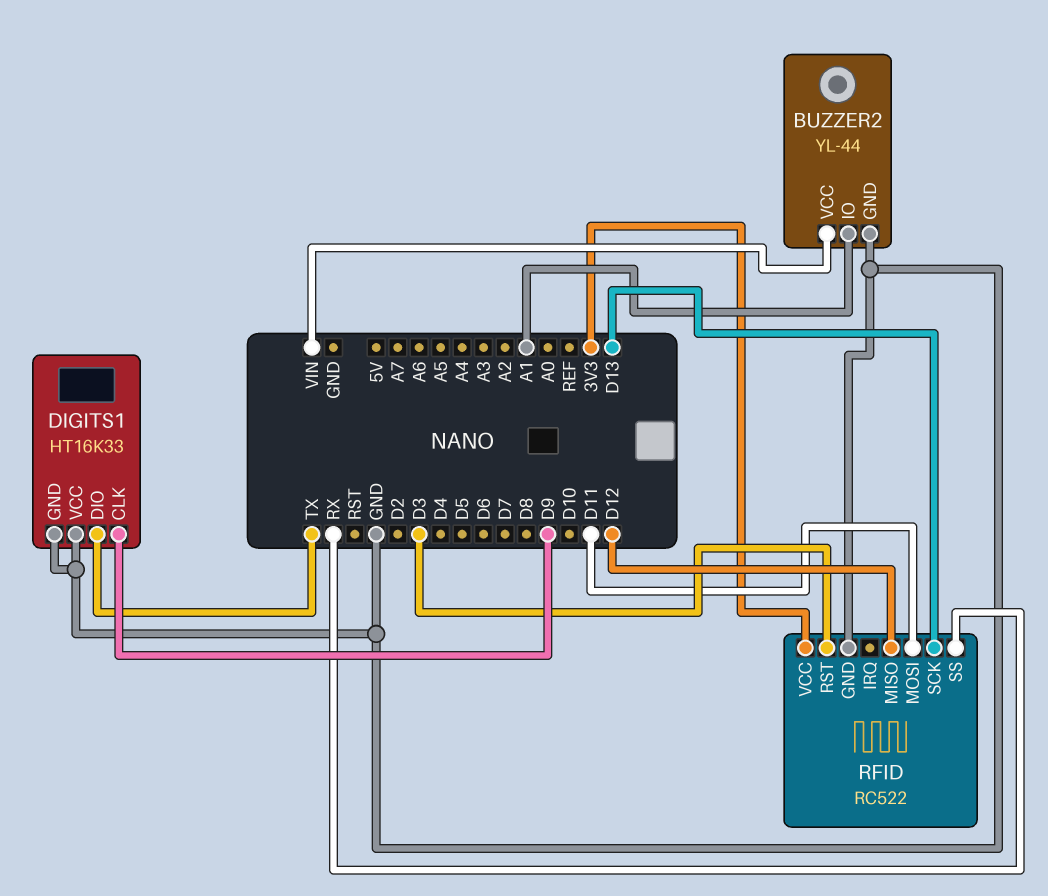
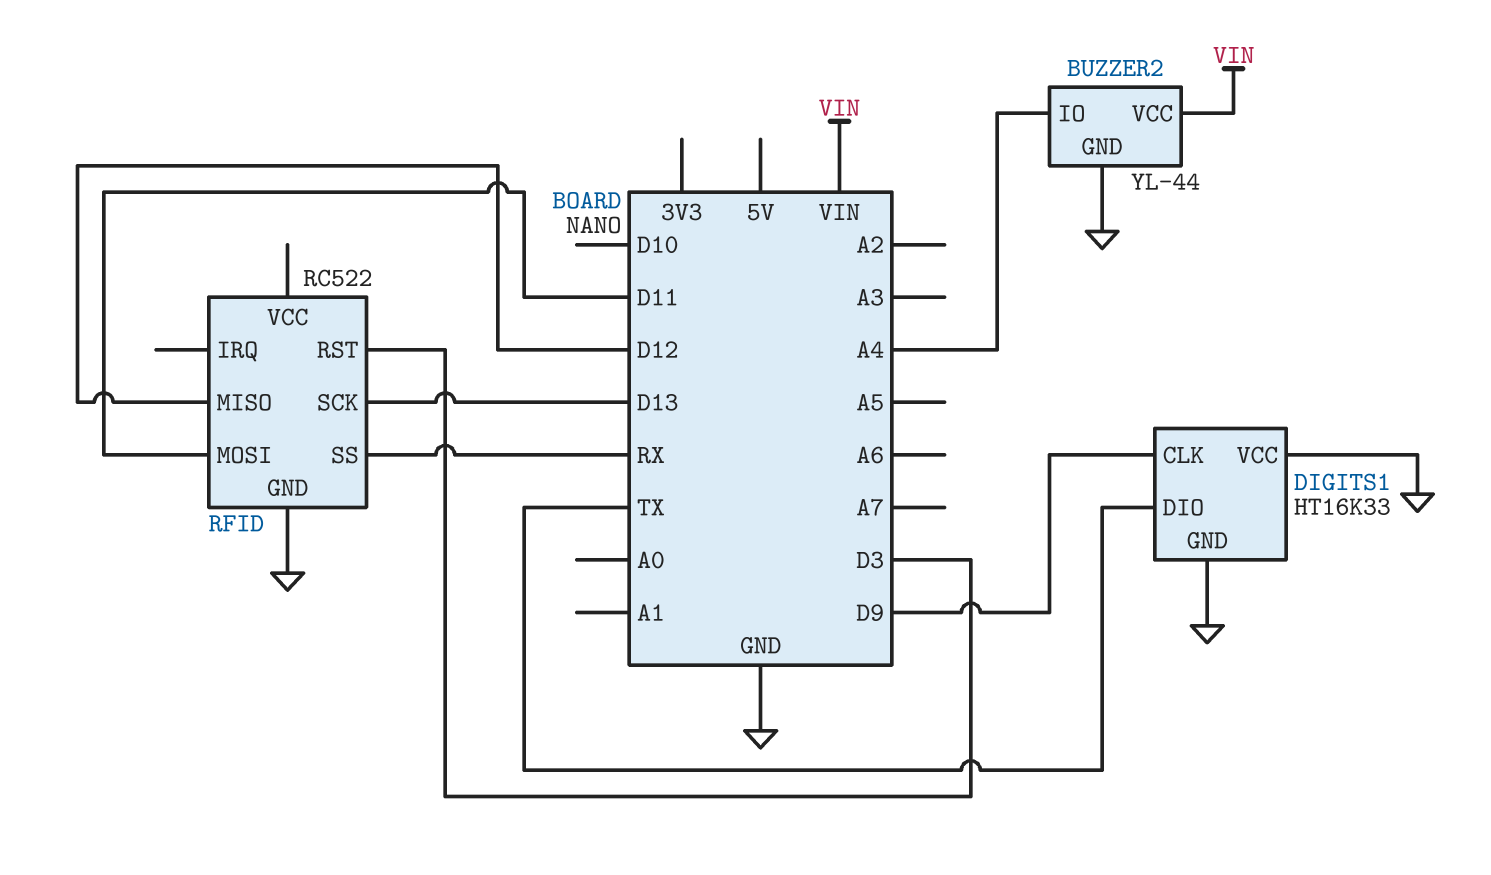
BUZZER2 pin IO: A1 -> A4
RFID pin VCC: 3V3 -> none

